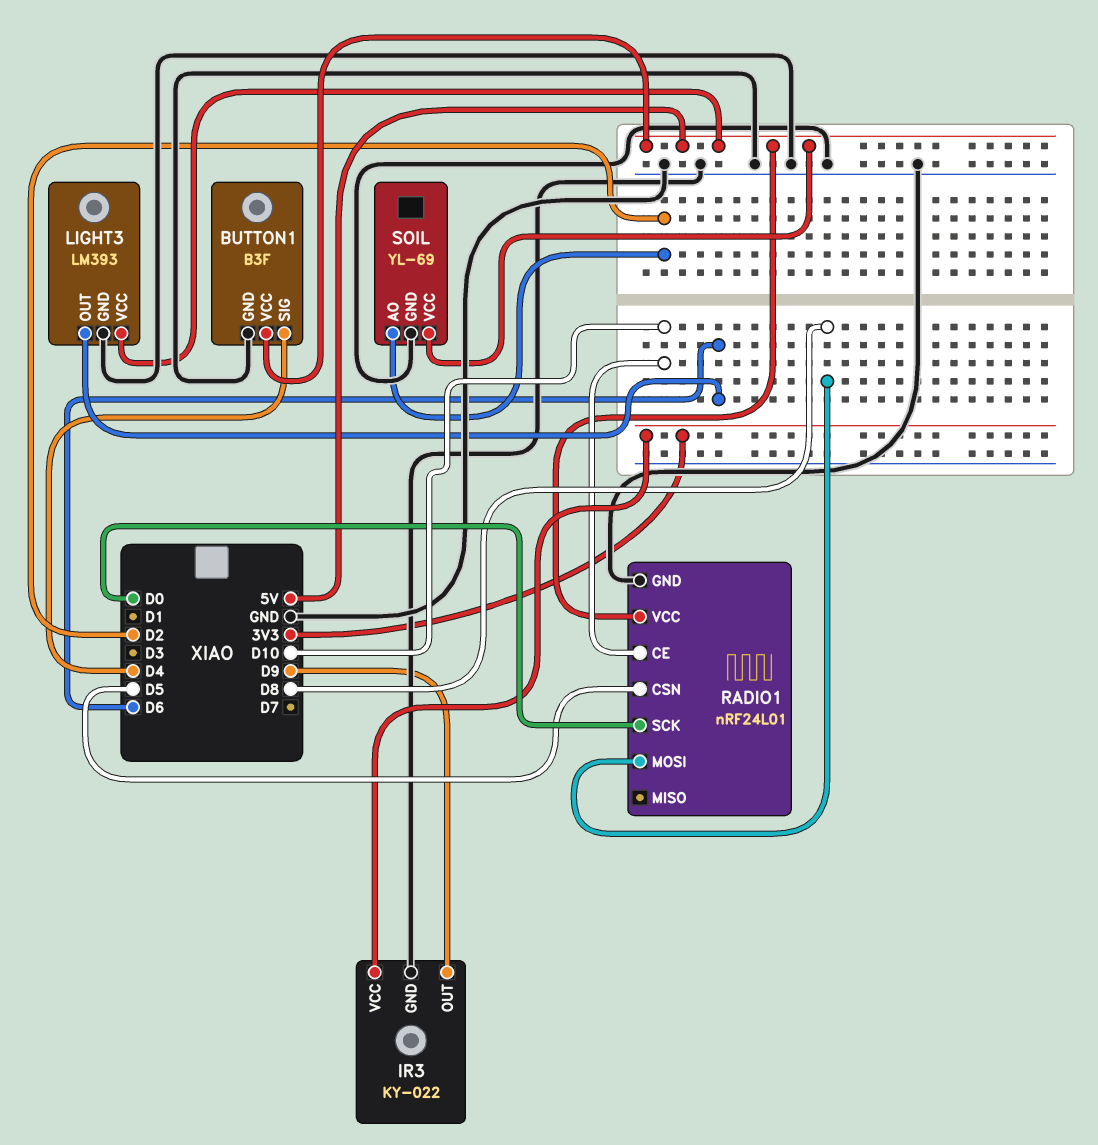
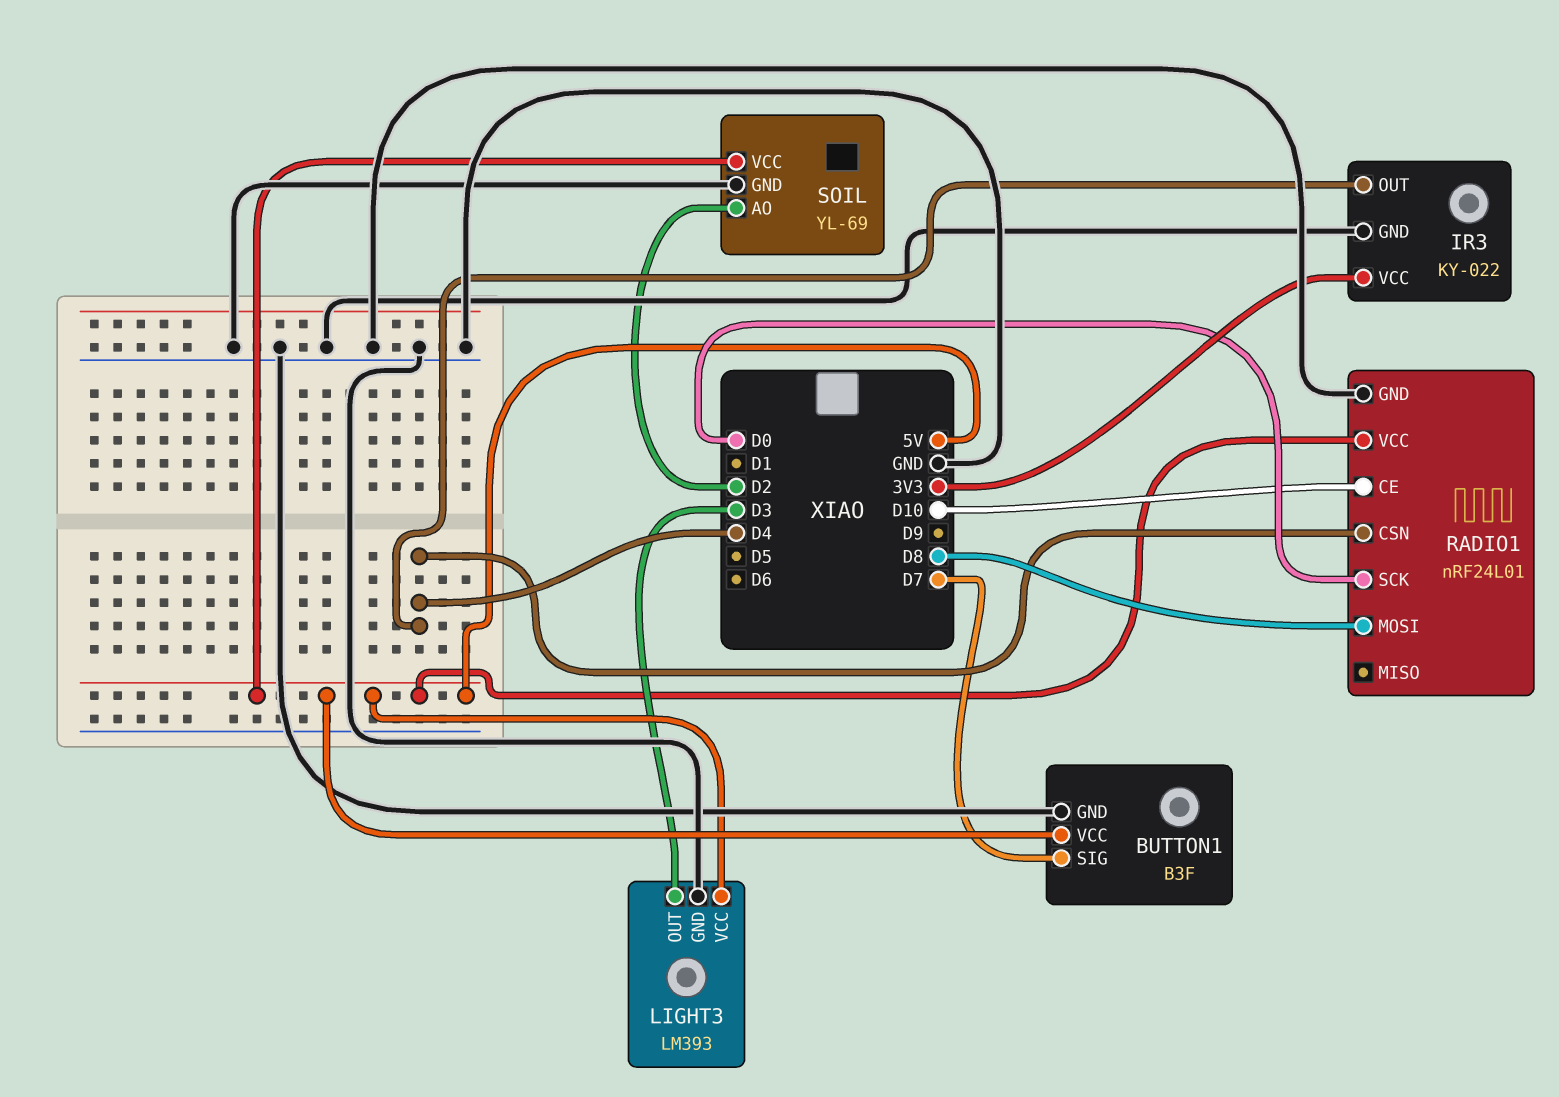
BUTTON1 pin SIG: D4 -> D7
IR3 pin OUT: D9 -> D4
LIGHT3 pin OUT: D6 -> D3
RADIO1 pin CSN: D5 -> D4

